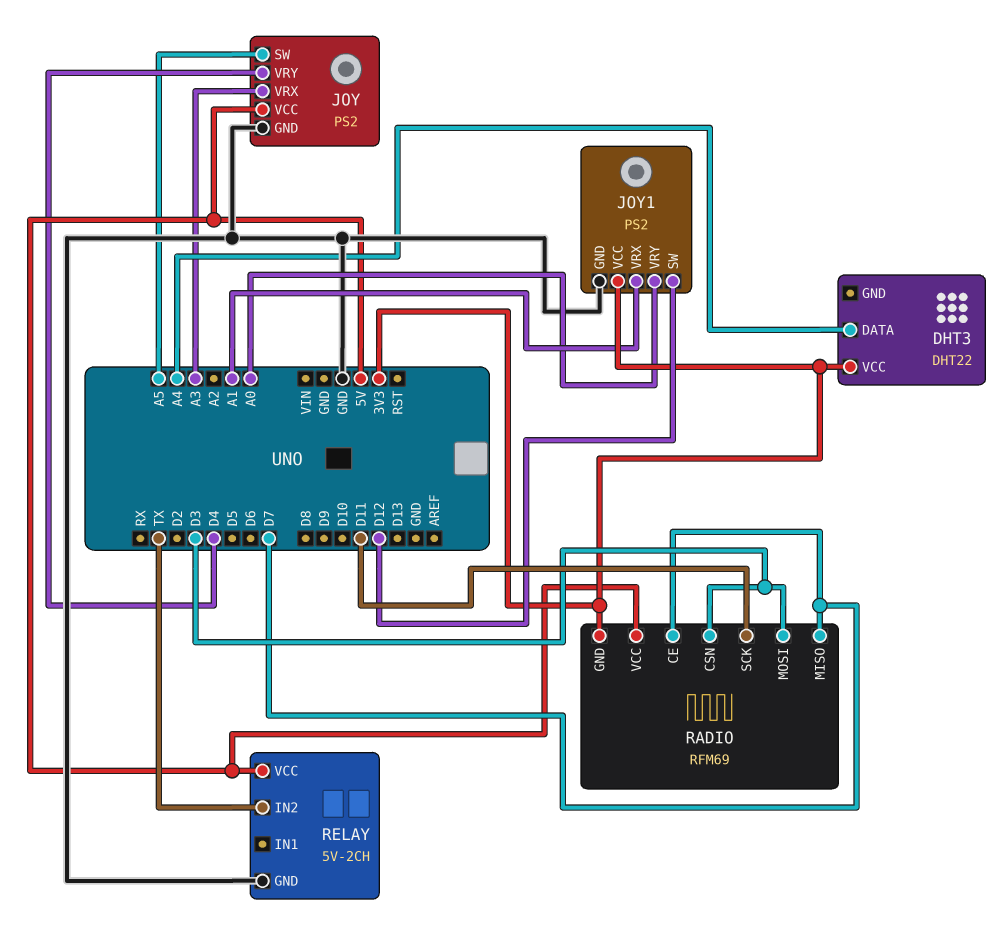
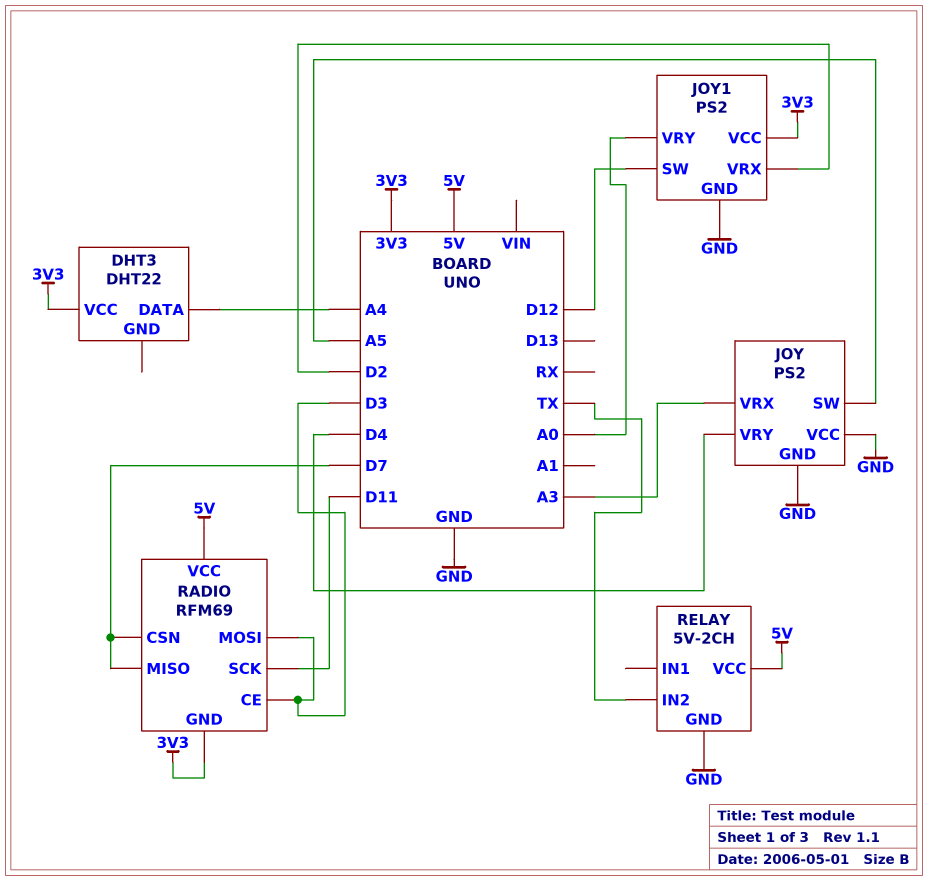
JOY pin VCC: 5V -> GND
JOY1 pin VRX: A1 -> D2
RADIO pin CE: D7 -> D3
RADIO pin CSN: D3 -> D7

